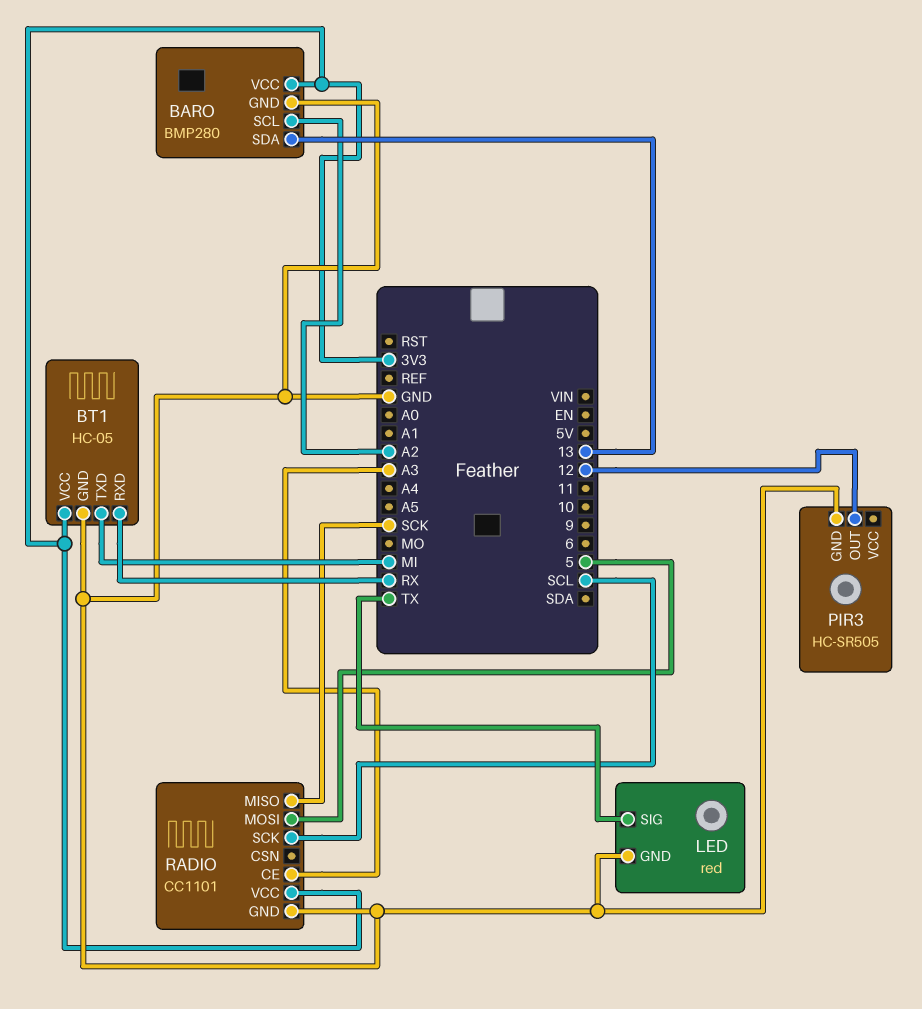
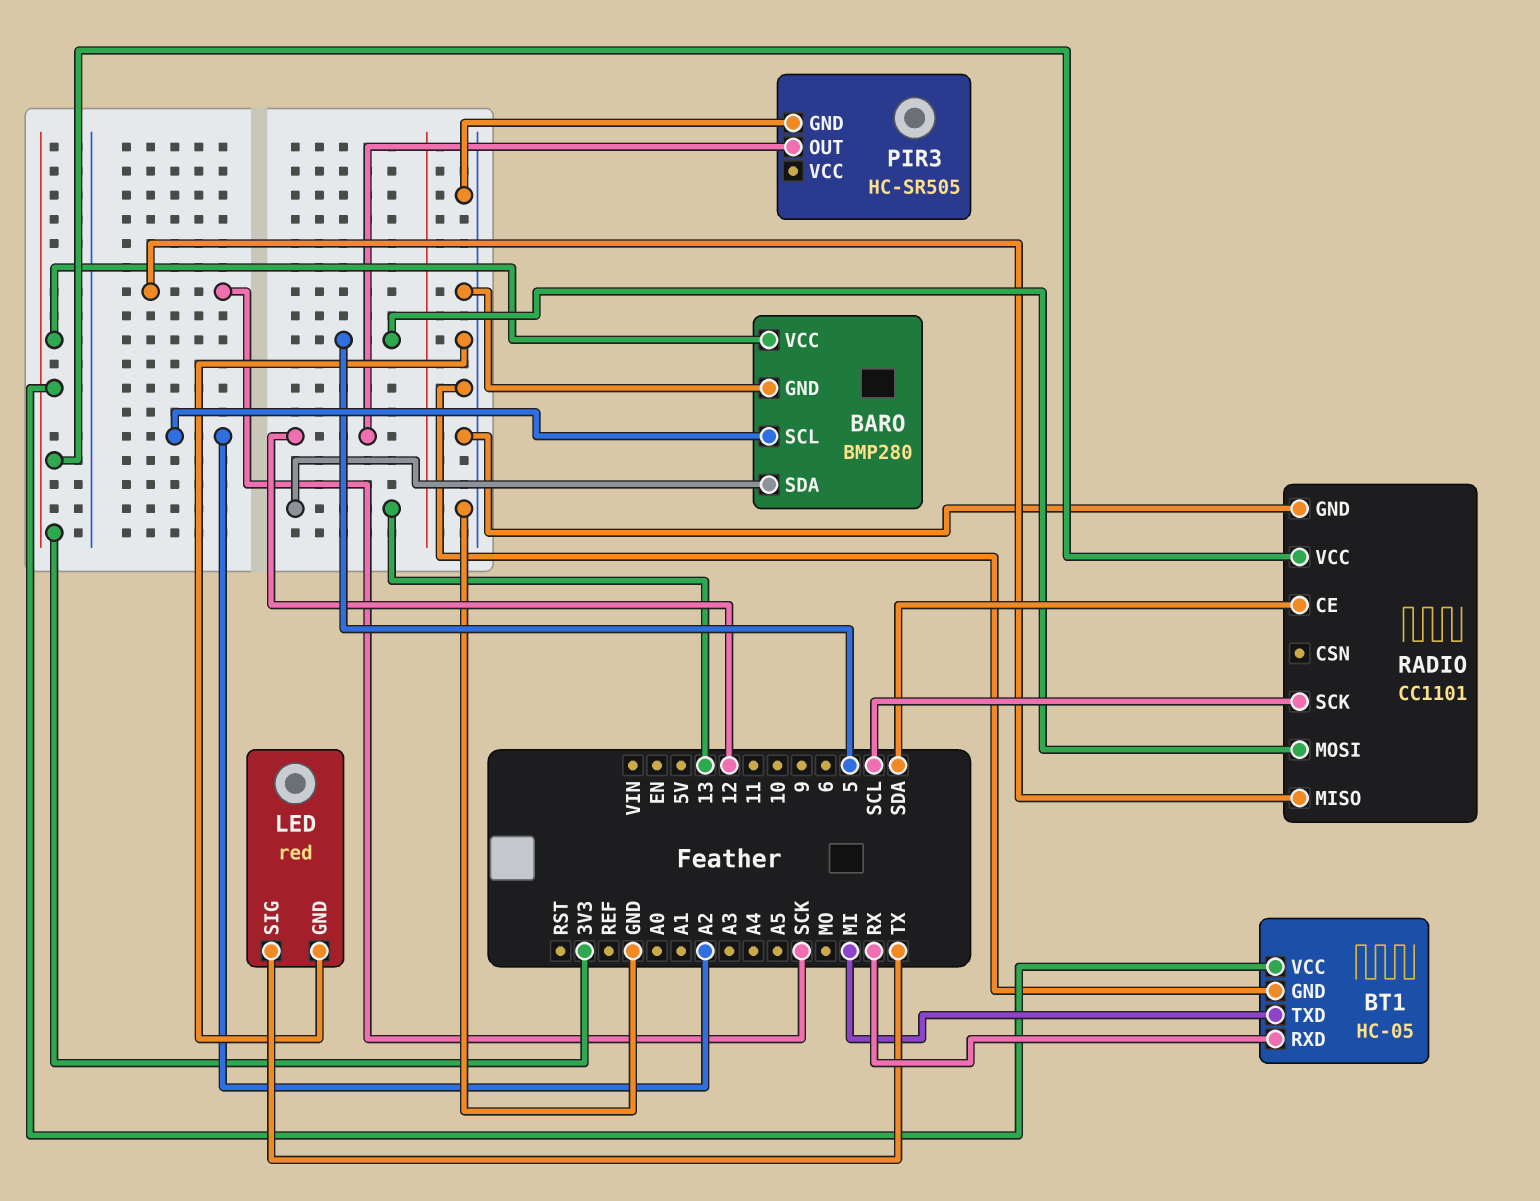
RADIO pin CE: A3 -> SDA

